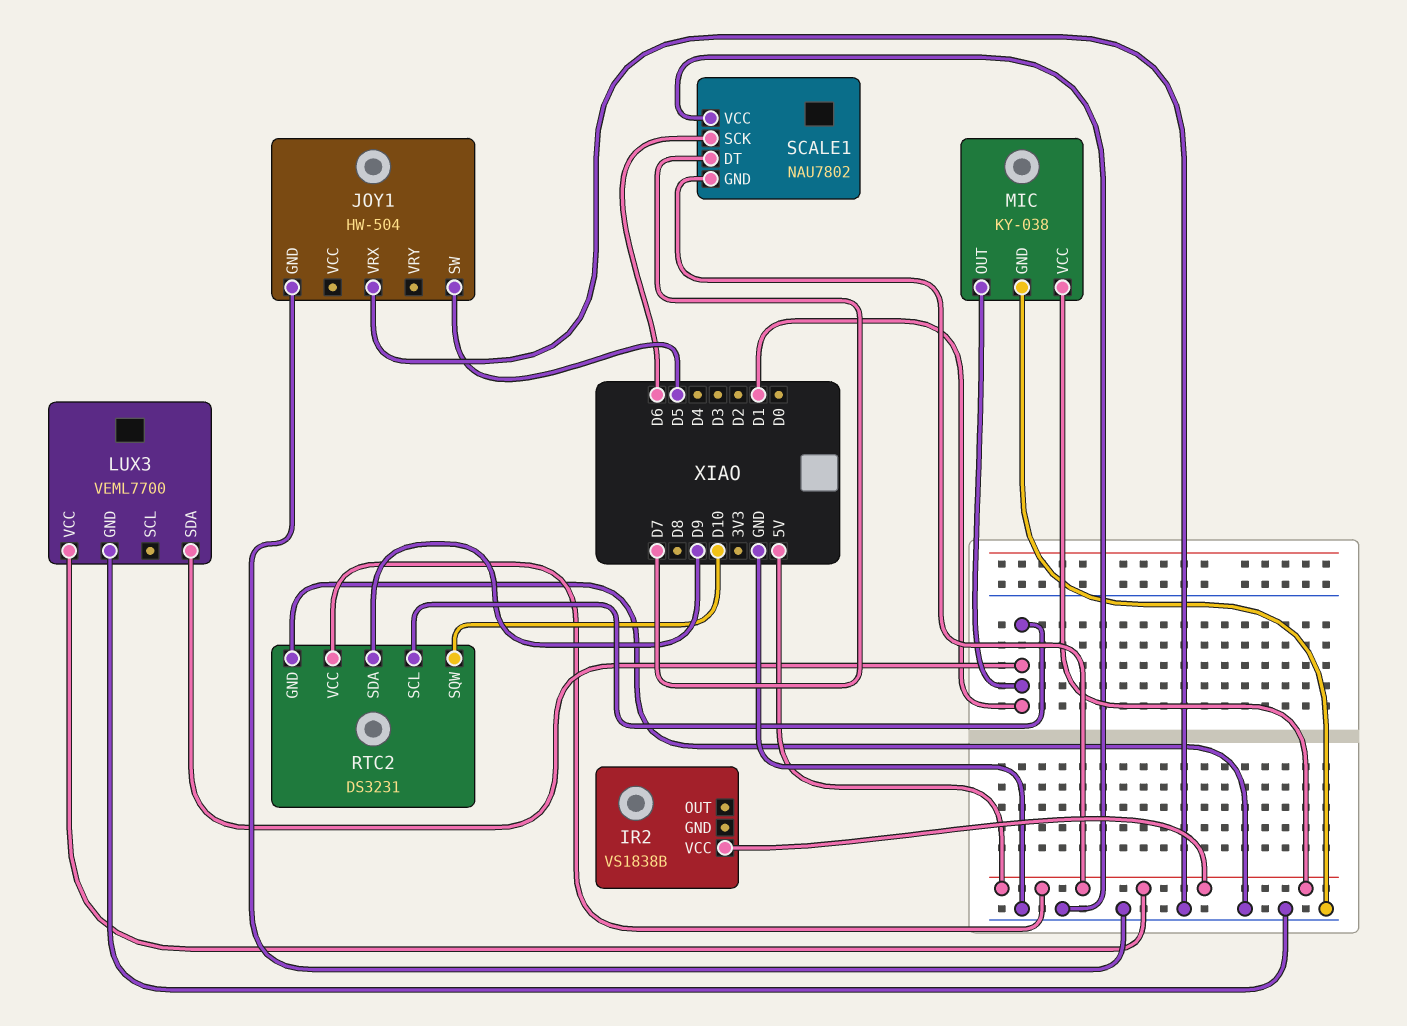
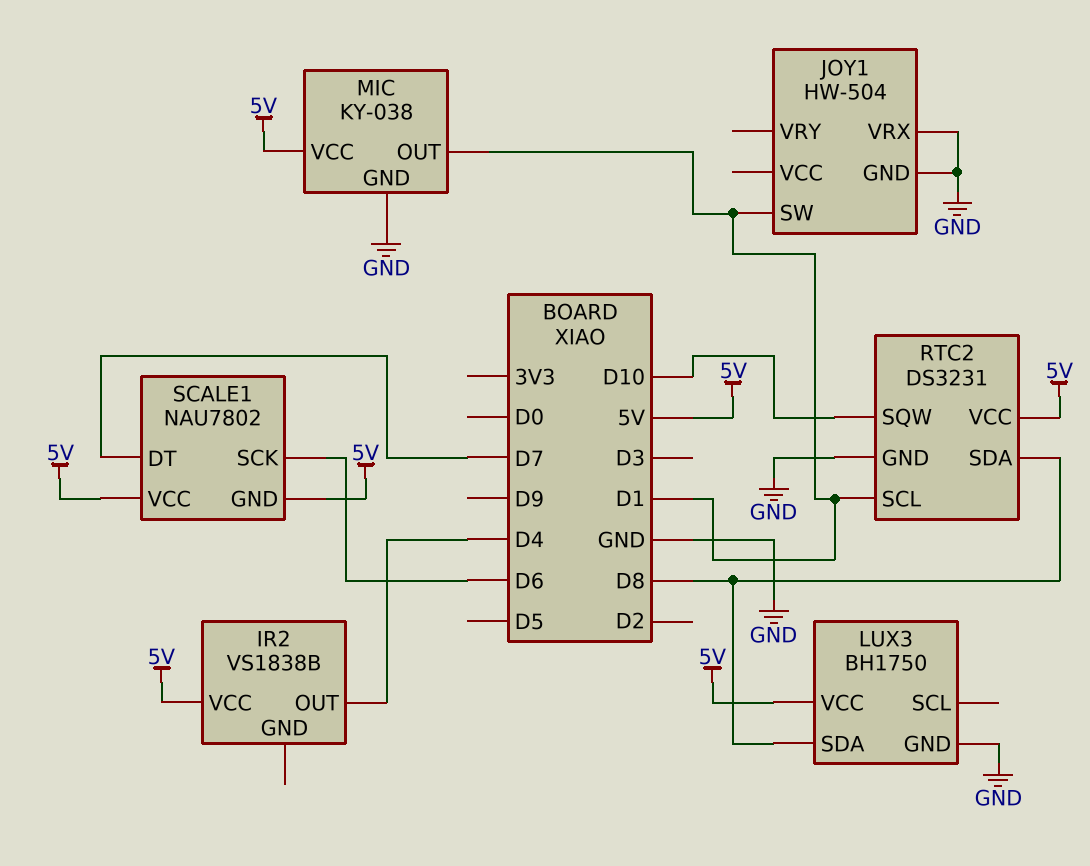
IR2 pin OUT: none -> D4
JOY1 pin SW: D5 -> D1
LUX3: VEML7700 -> BH1750
LUX3 pin SDA: D1 -> D8
RTC2 pin SDA: D9 -> D8
SCALE1 pin VCC: GND -> 5V

